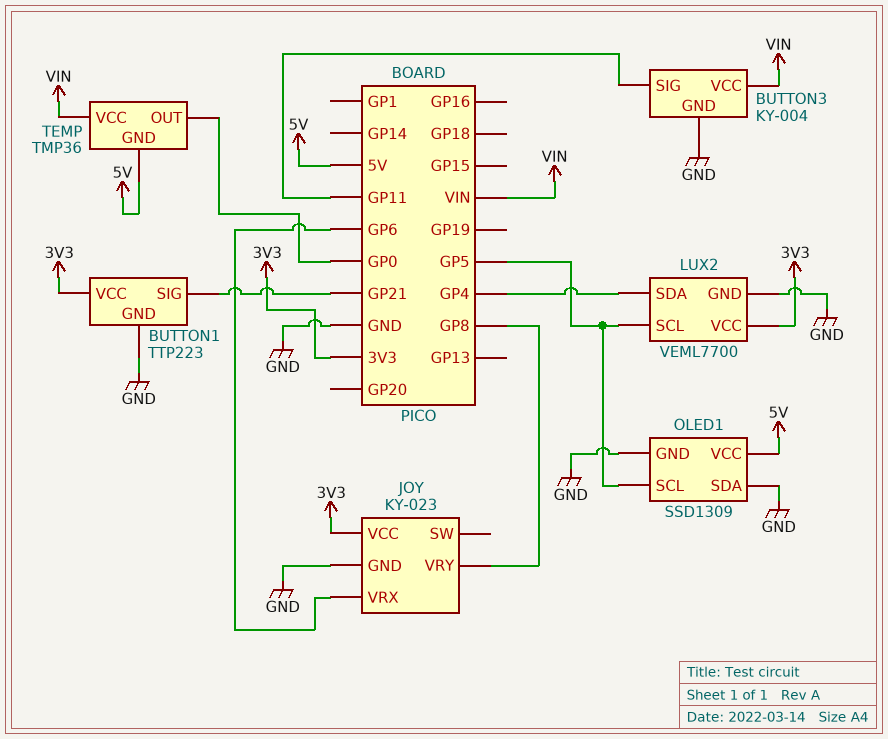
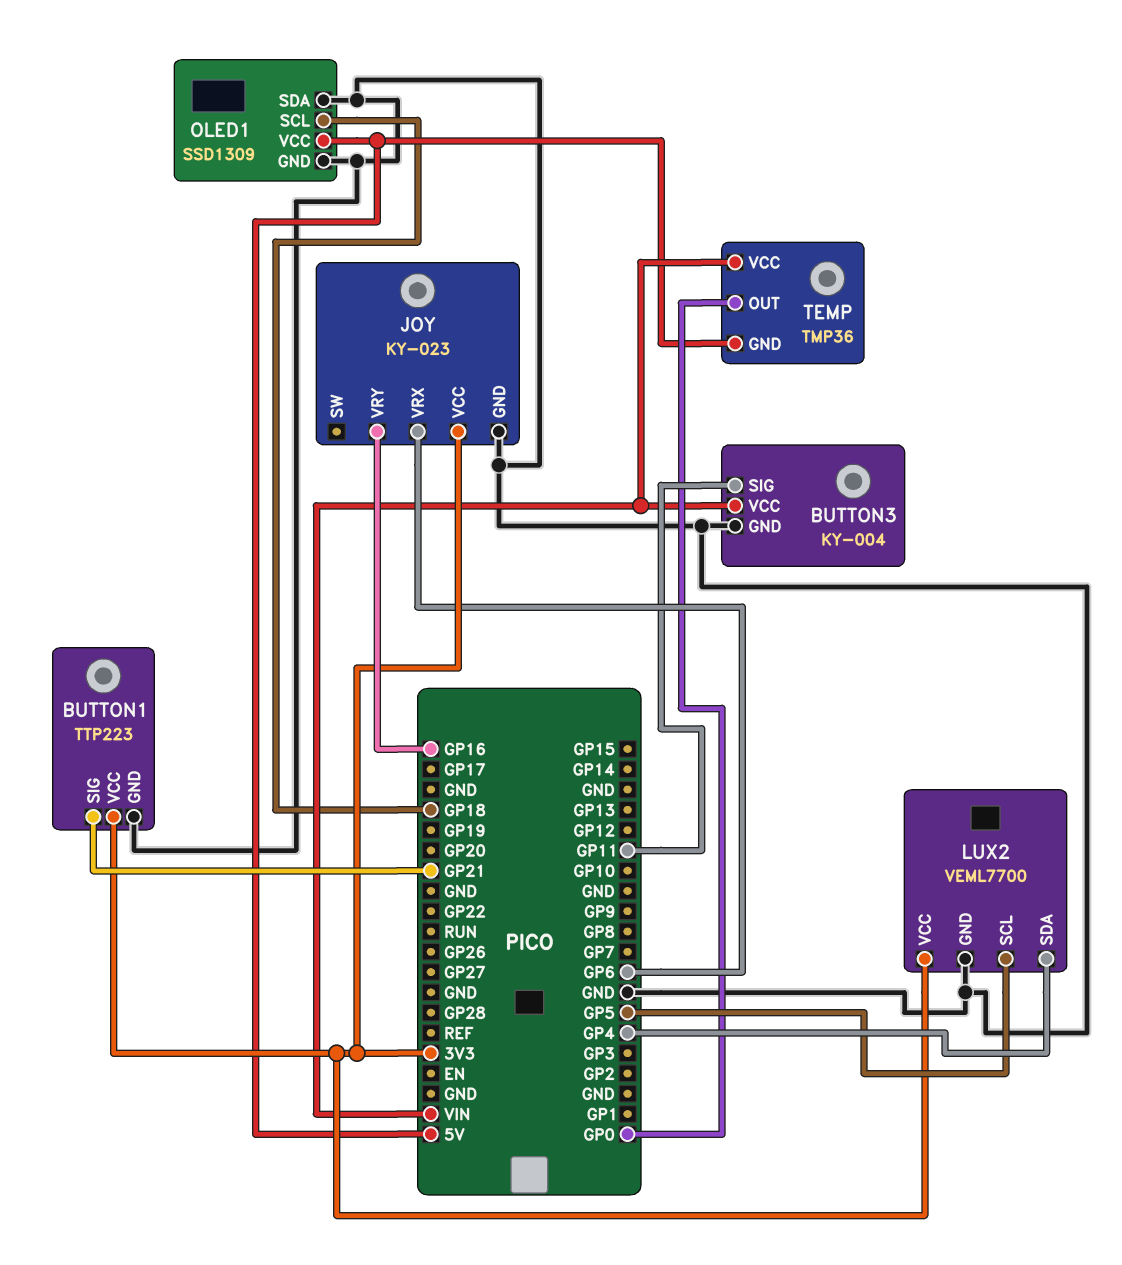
JOY pin VRY: GP8 -> GP16
OLED1 pin SCL: GP5 -> GP18

